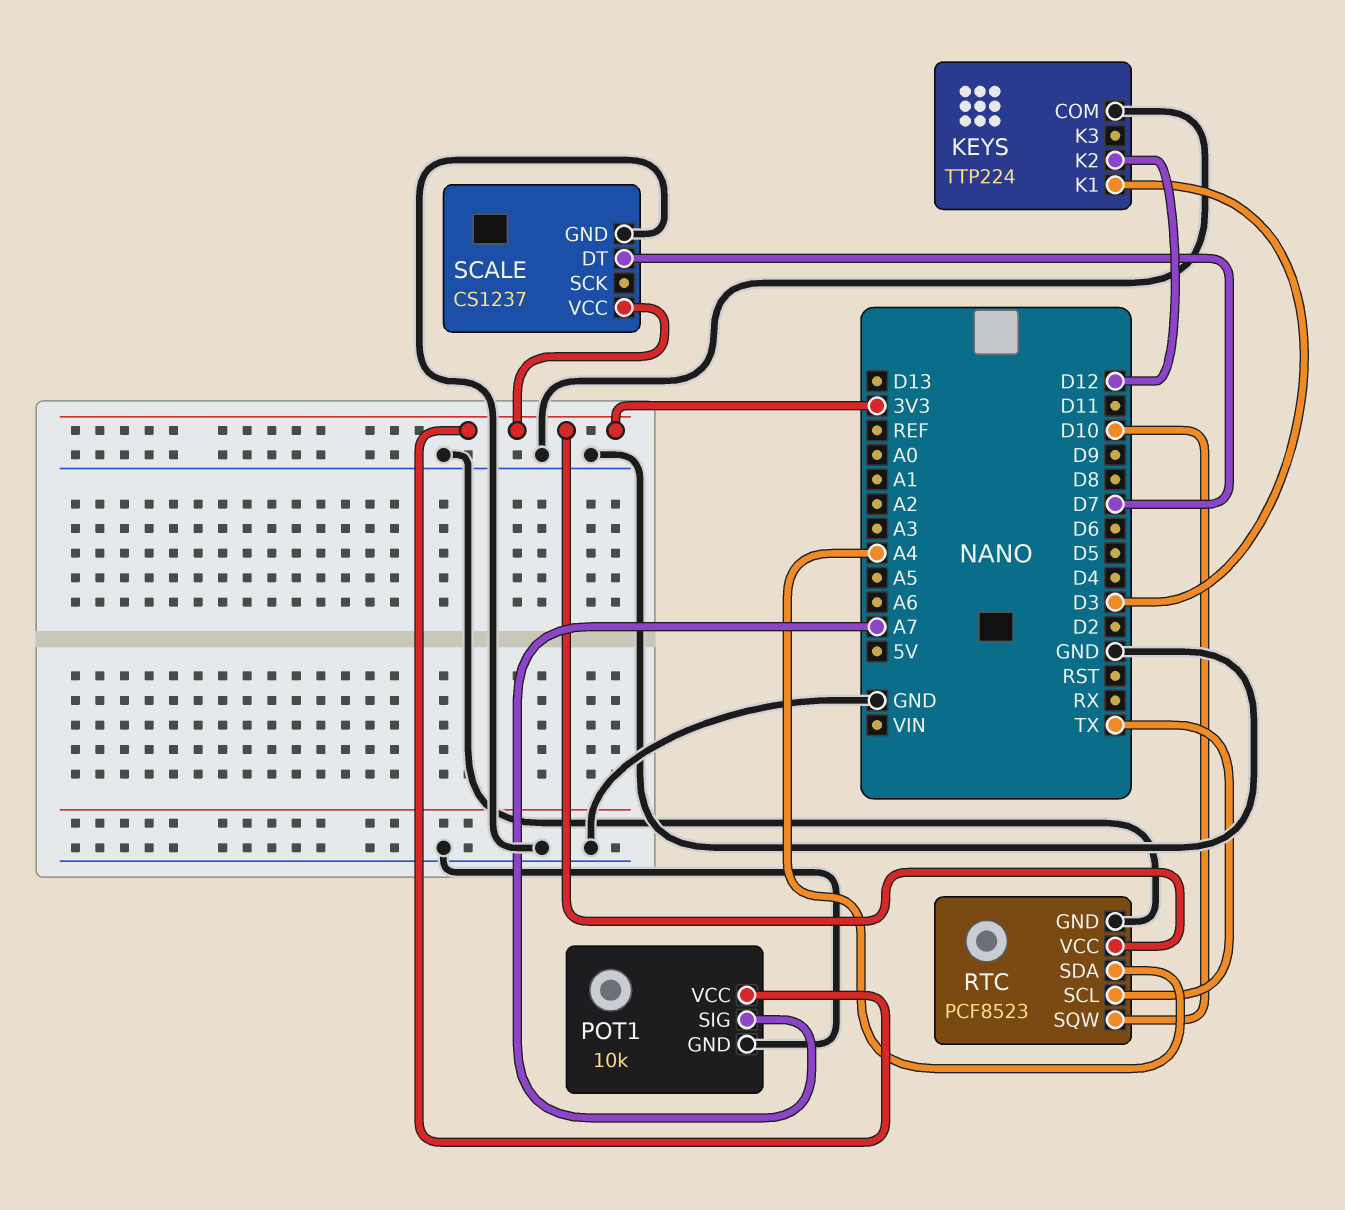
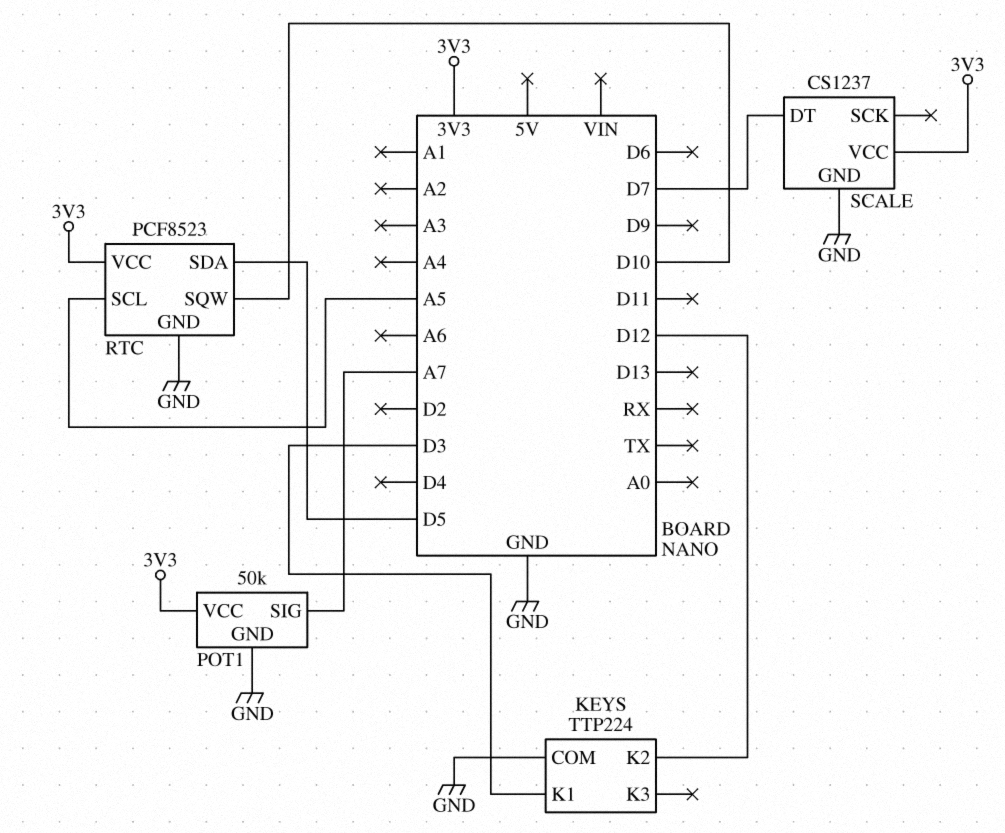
POT1: 10k -> 50k
RTC pin SCL: TX -> A5
RTC pin SDA: A4 -> D5

